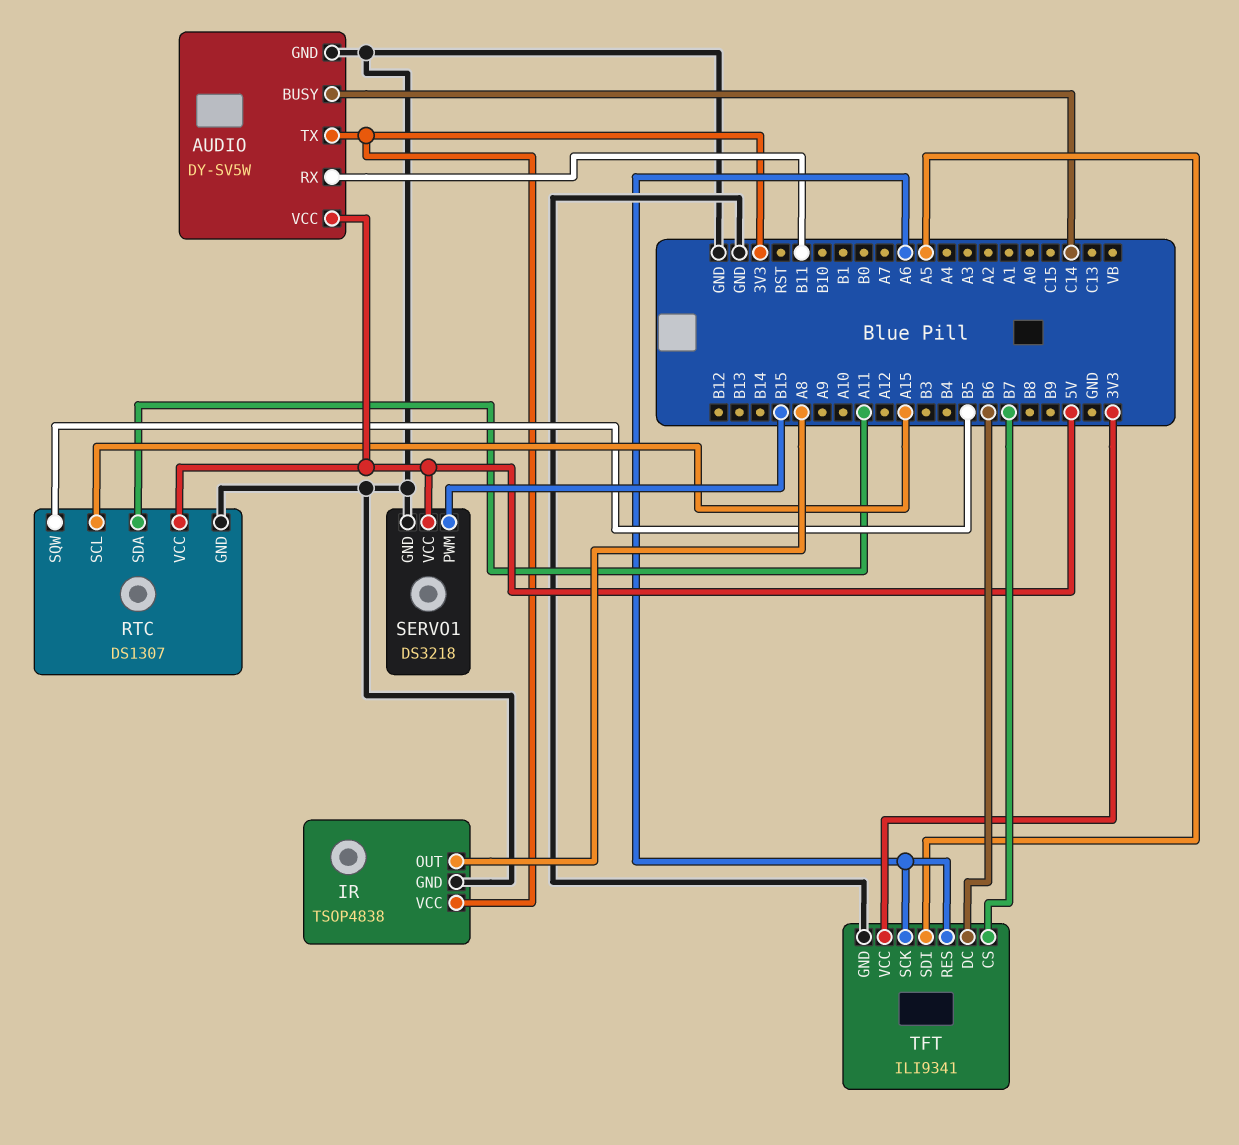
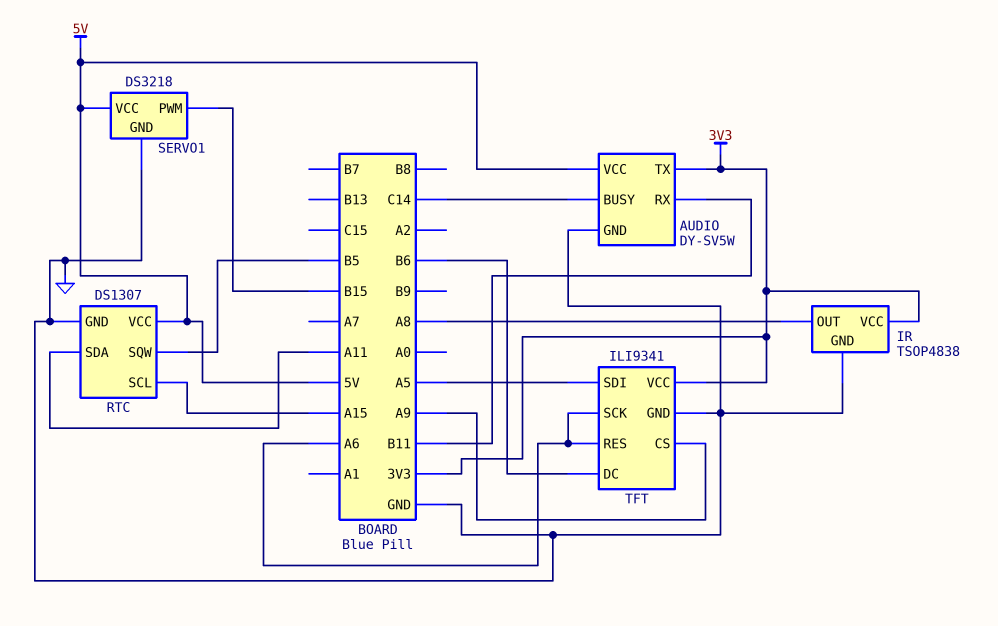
TFT pin CS: B7 -> A9

